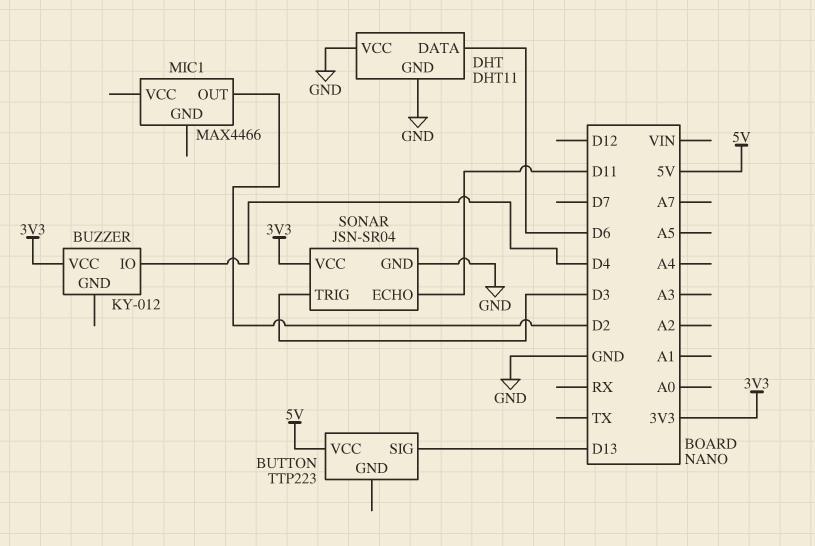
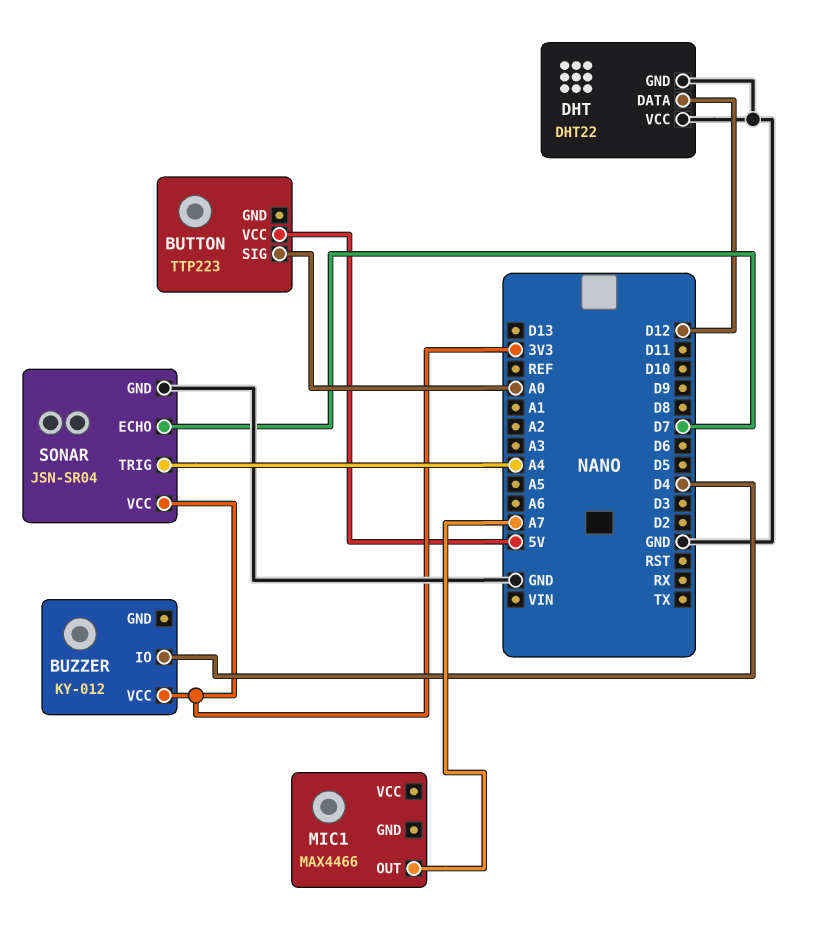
BUTTON pin SIG: D13 -> A0
DHT: DHT11 -> DHT22
DHT pin DATA: D6 -> D12
MIC1 pin OUT: D2 -> A7
SONAR pin ECHO: D11 -> D7
SONAR pin TRIG: D3 -> A4

